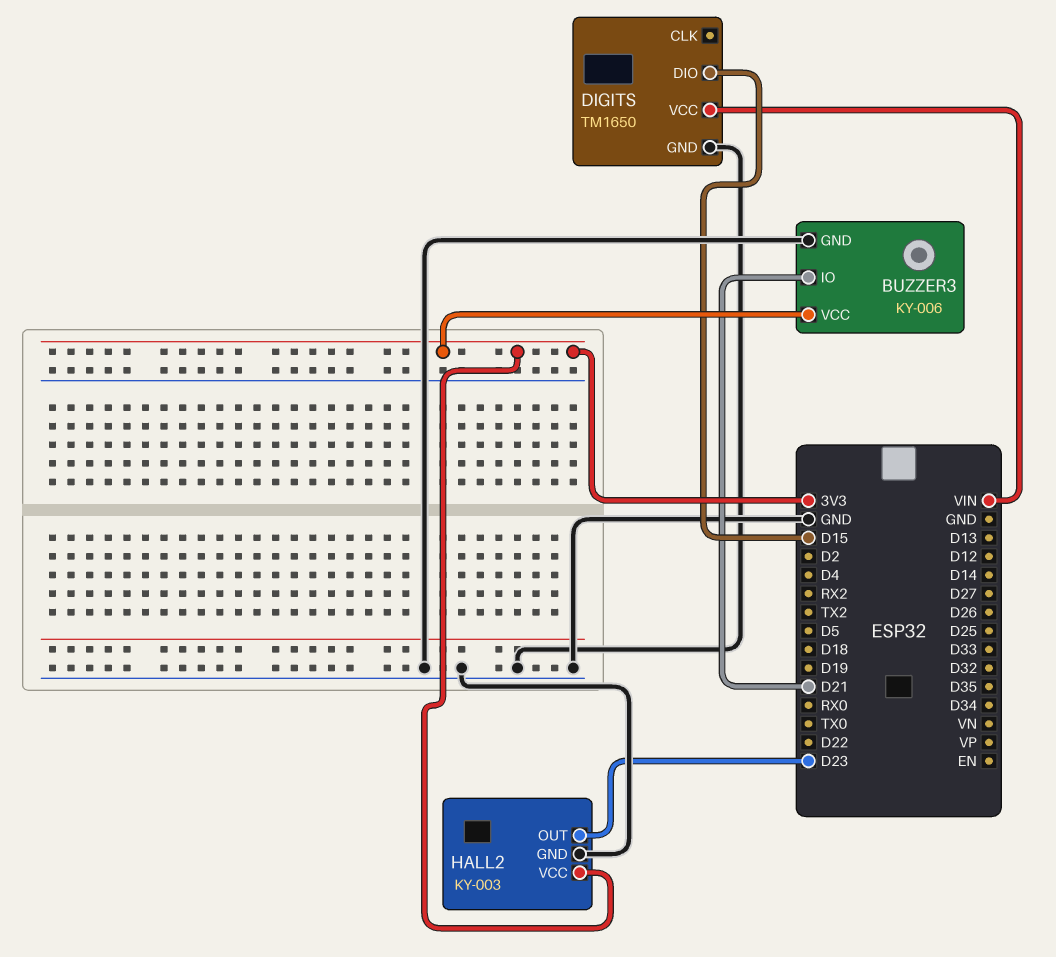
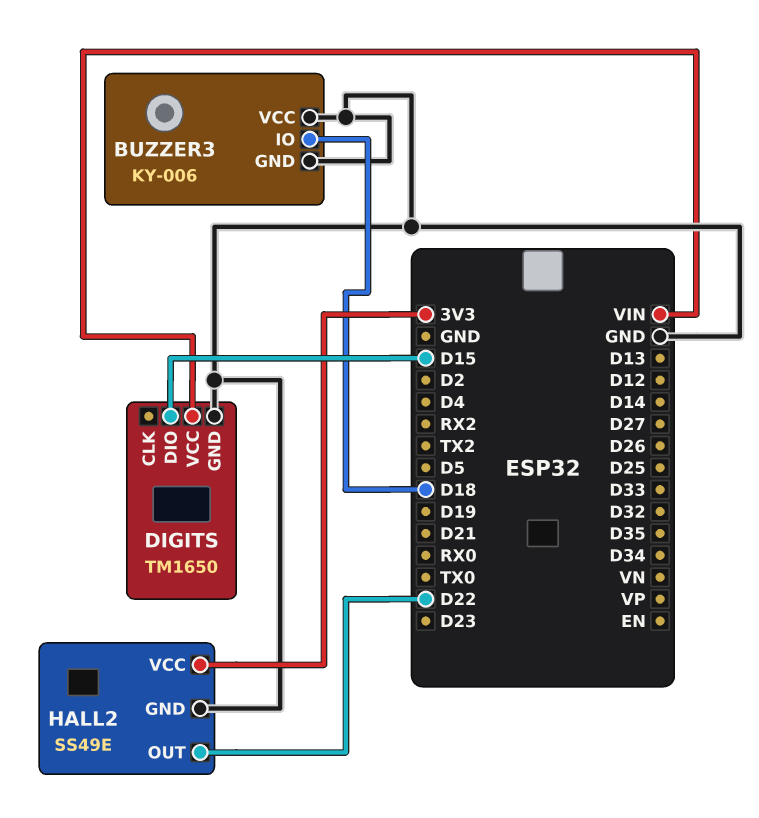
BUZZER3 pin IO: D21 -> D18
BUZZER3 pin VCC: 3V3 -> GND
HALL2: KY-003 -> SS49E
HALL2 pin OUT: D23 -> D22

